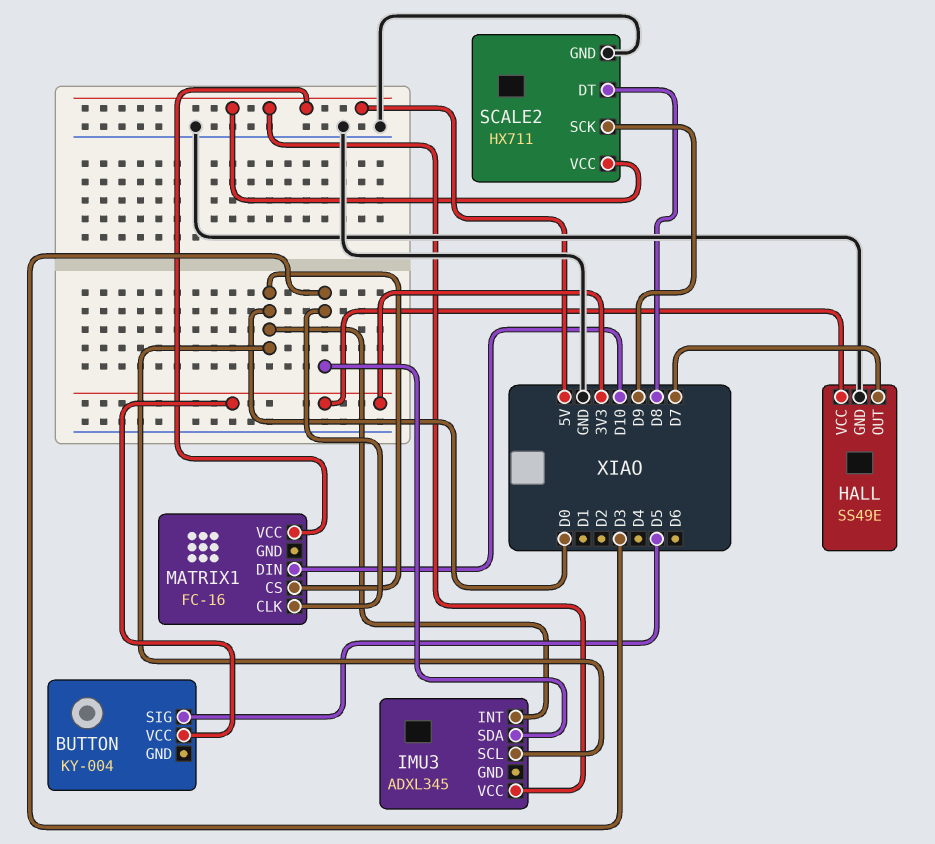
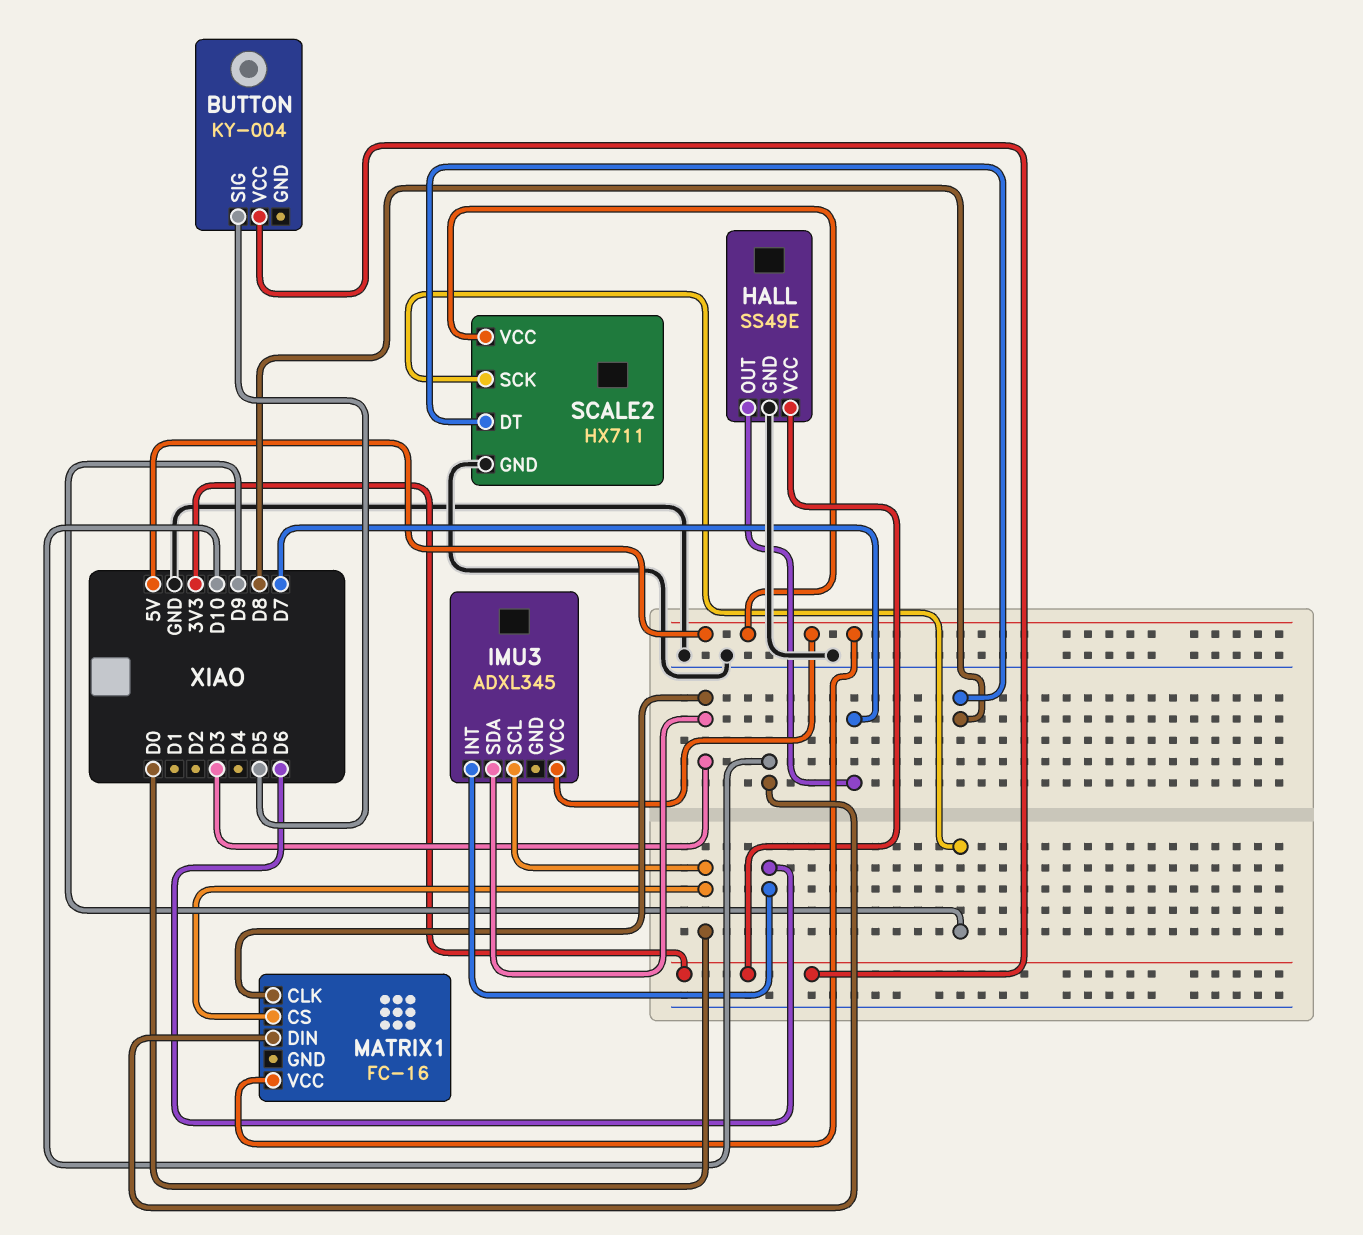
IMU3 pin INT: D0 -> D6

